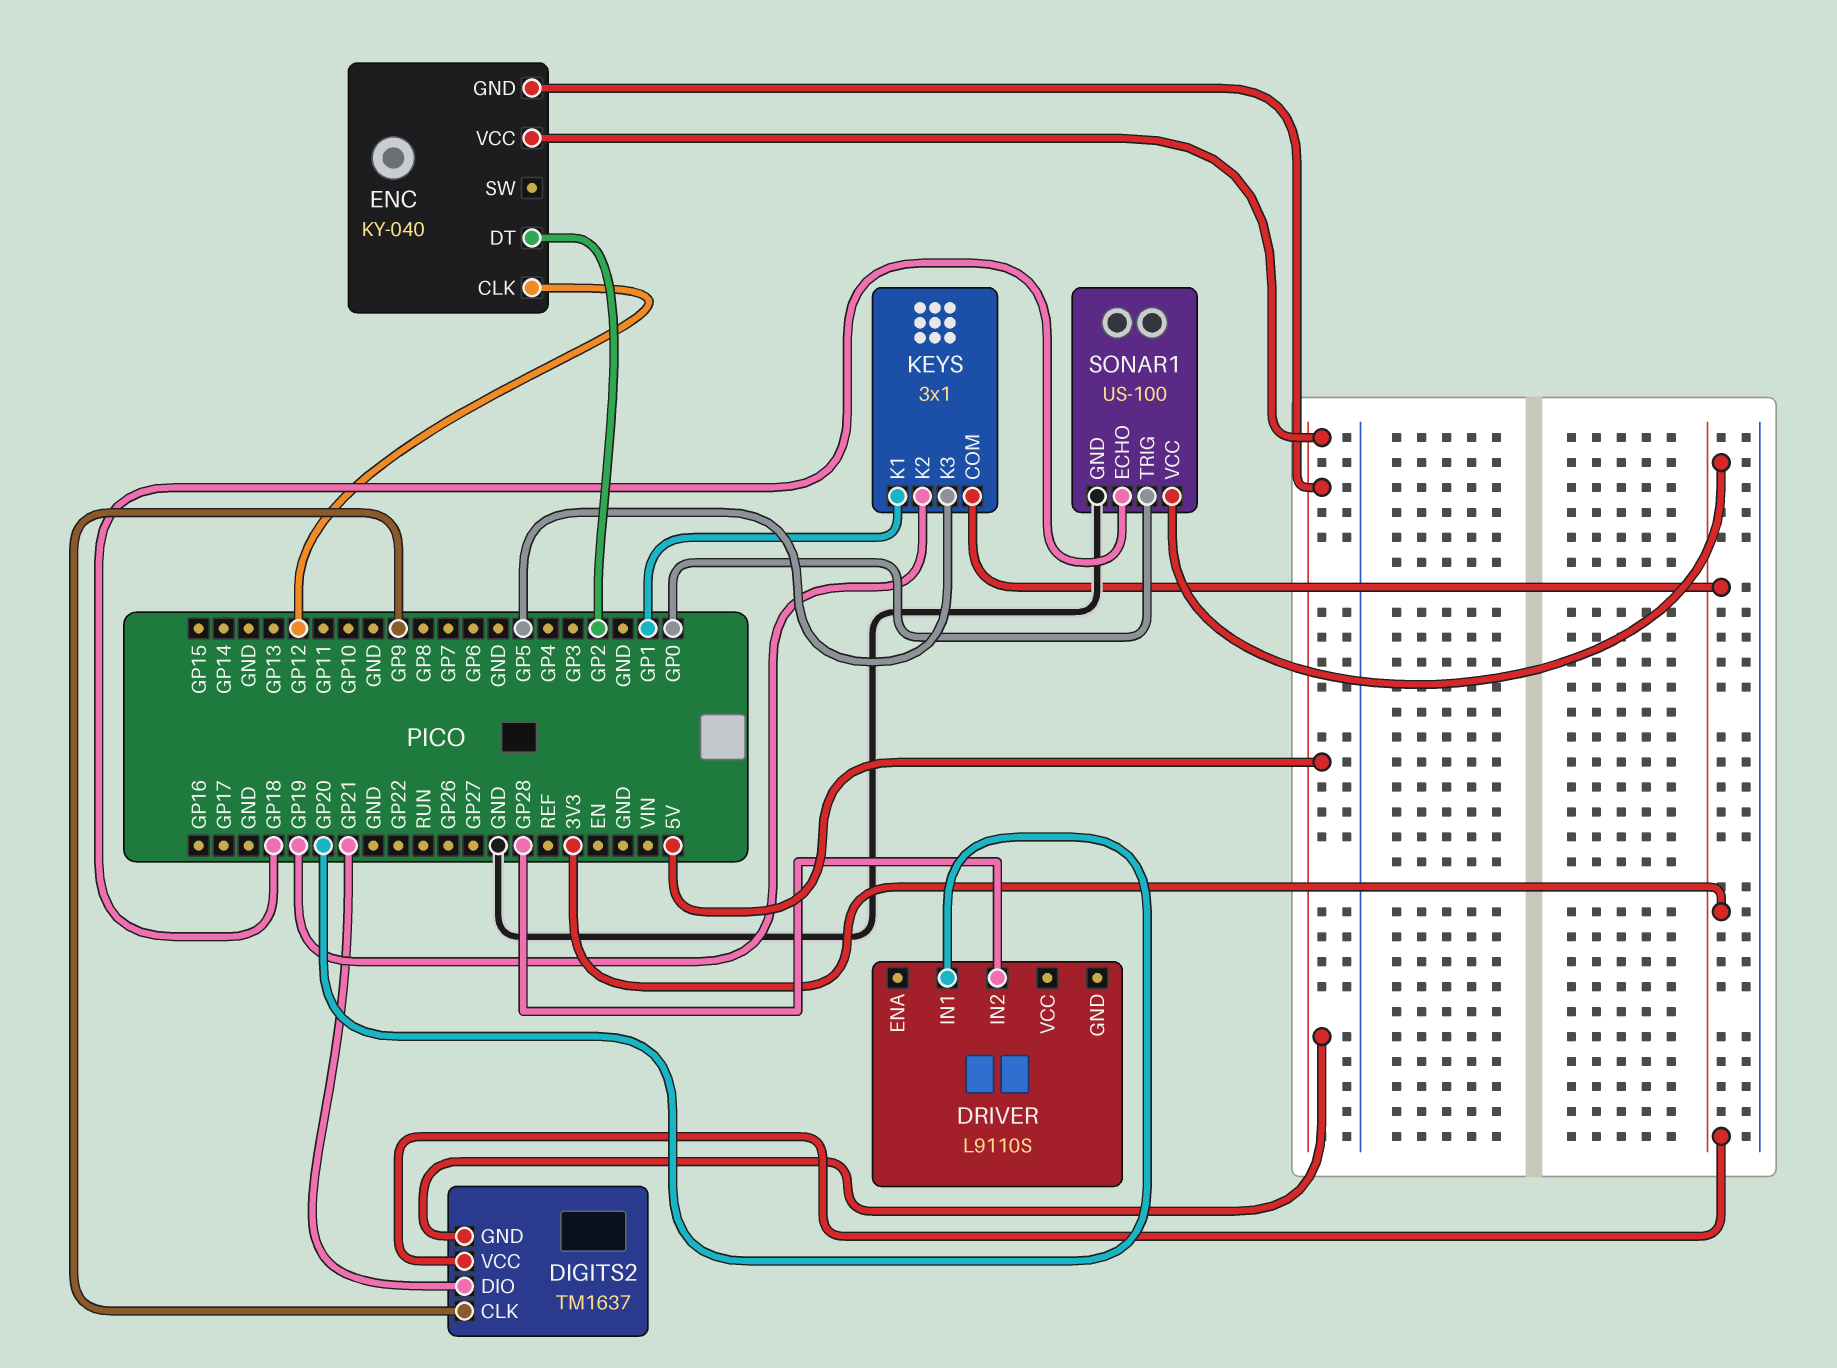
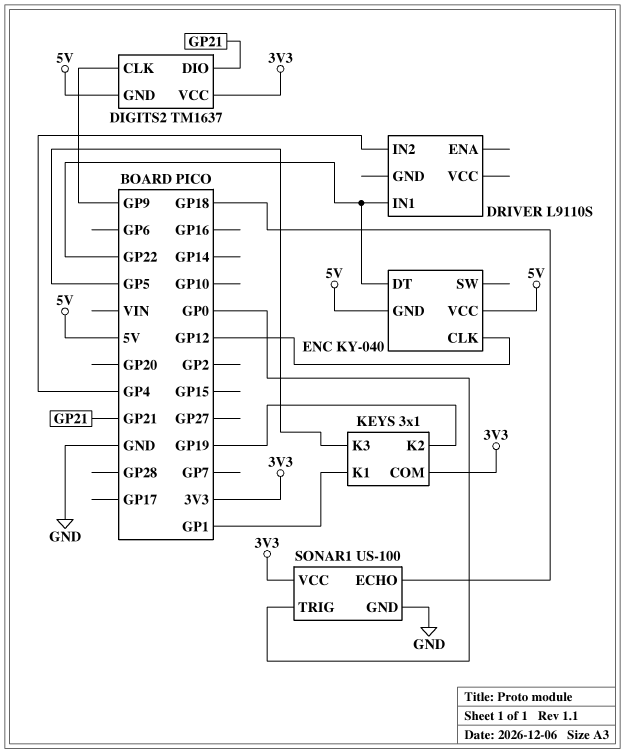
DRIVER pin IN1: GP20 -> GP22
DRIVER pin IN2: GP28 -> GP4
ENC pin DT: GP2 -> GP22

